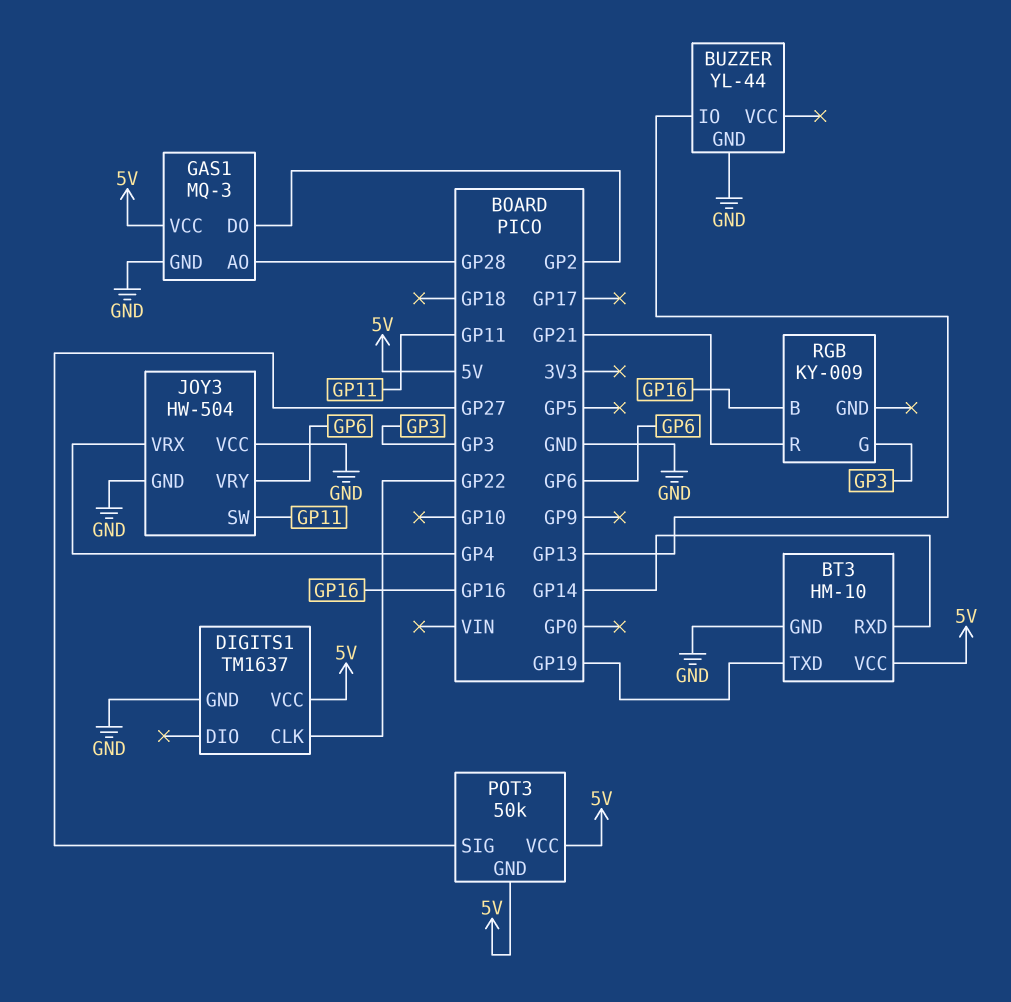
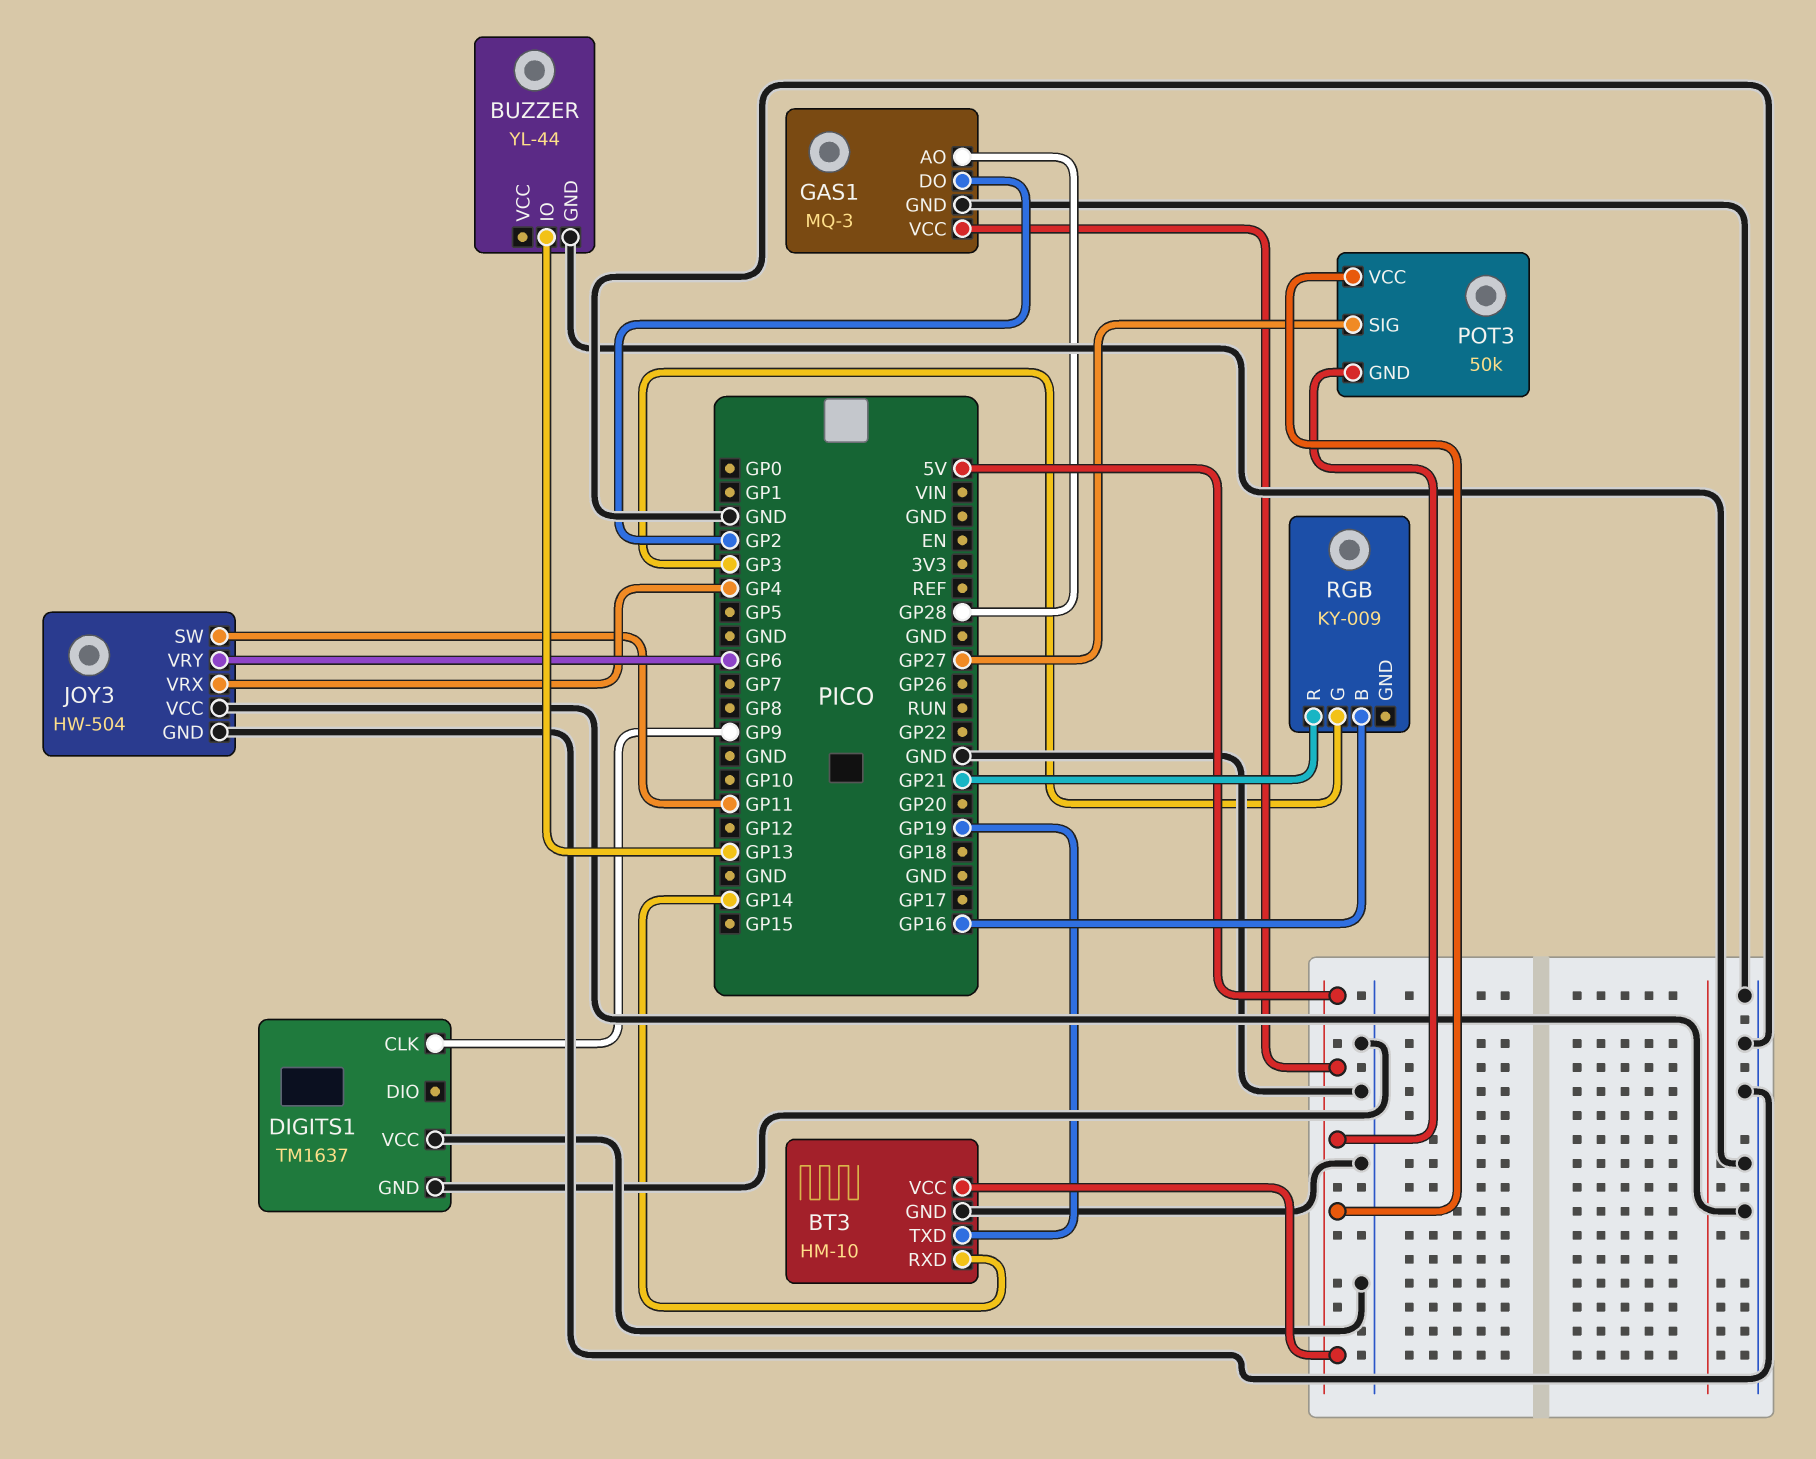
DIGITS1 pin CLK: GP22 -> GP9
DIGITS1 pin VCC: 5V -> GND

